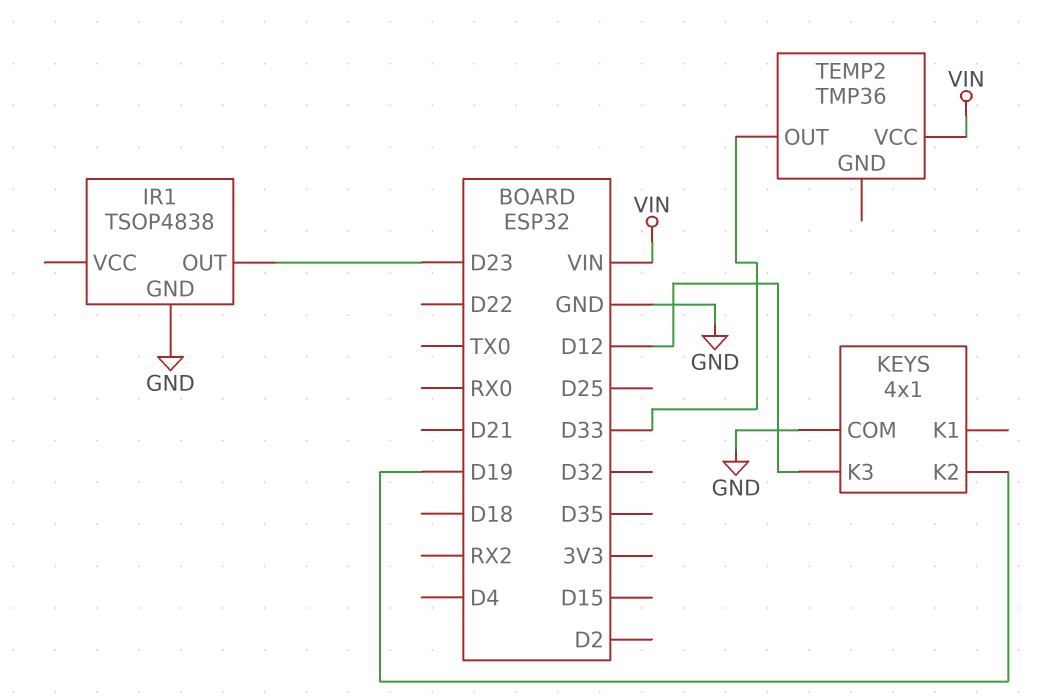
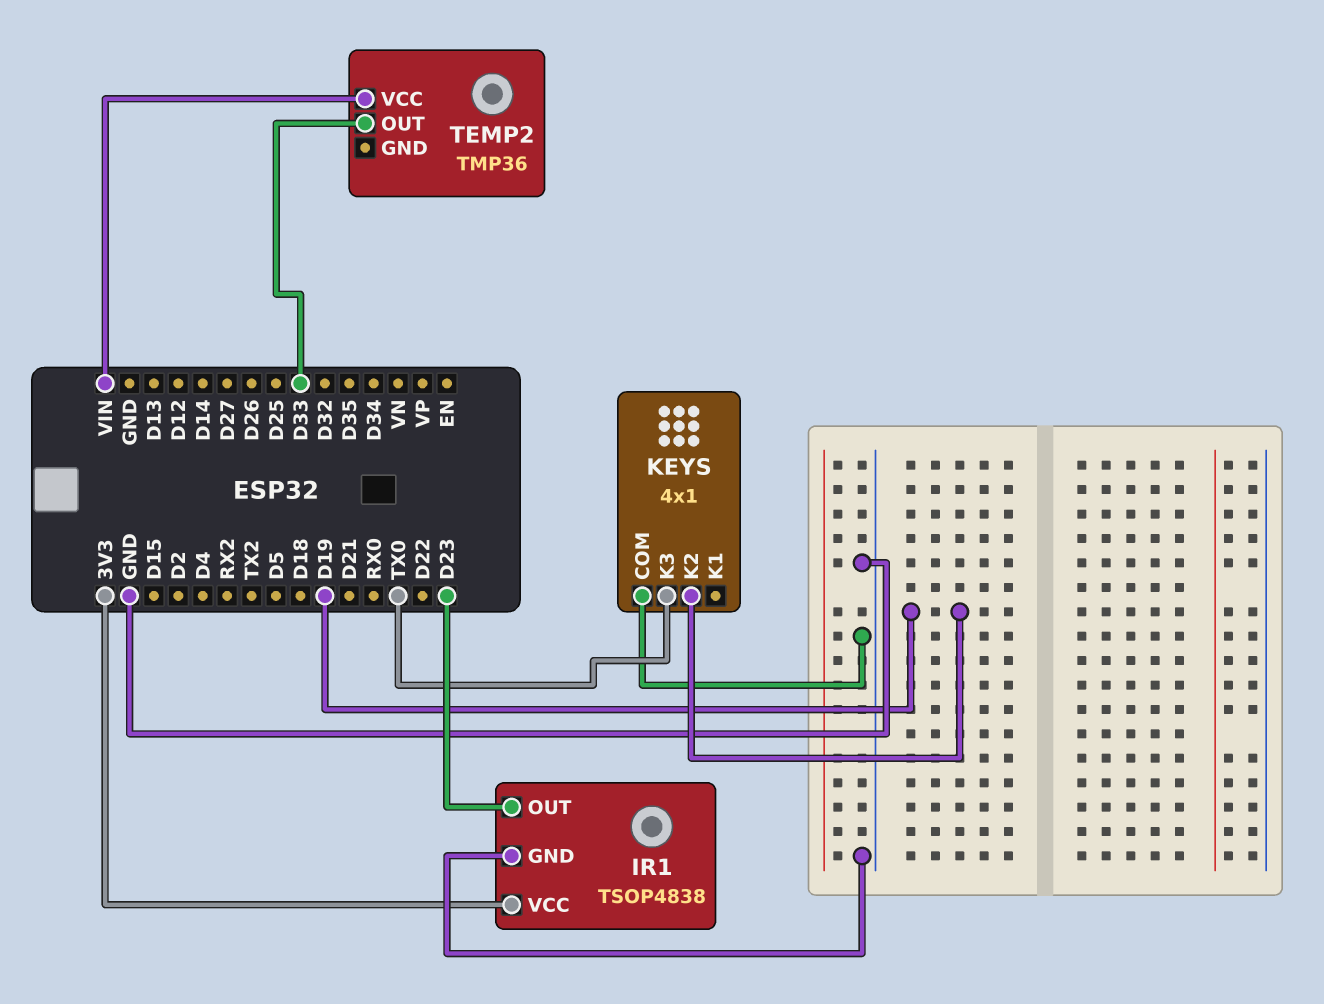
IR1 pin VCC: none -> 3V3
KEYS pin K3: D12 -> TX0

